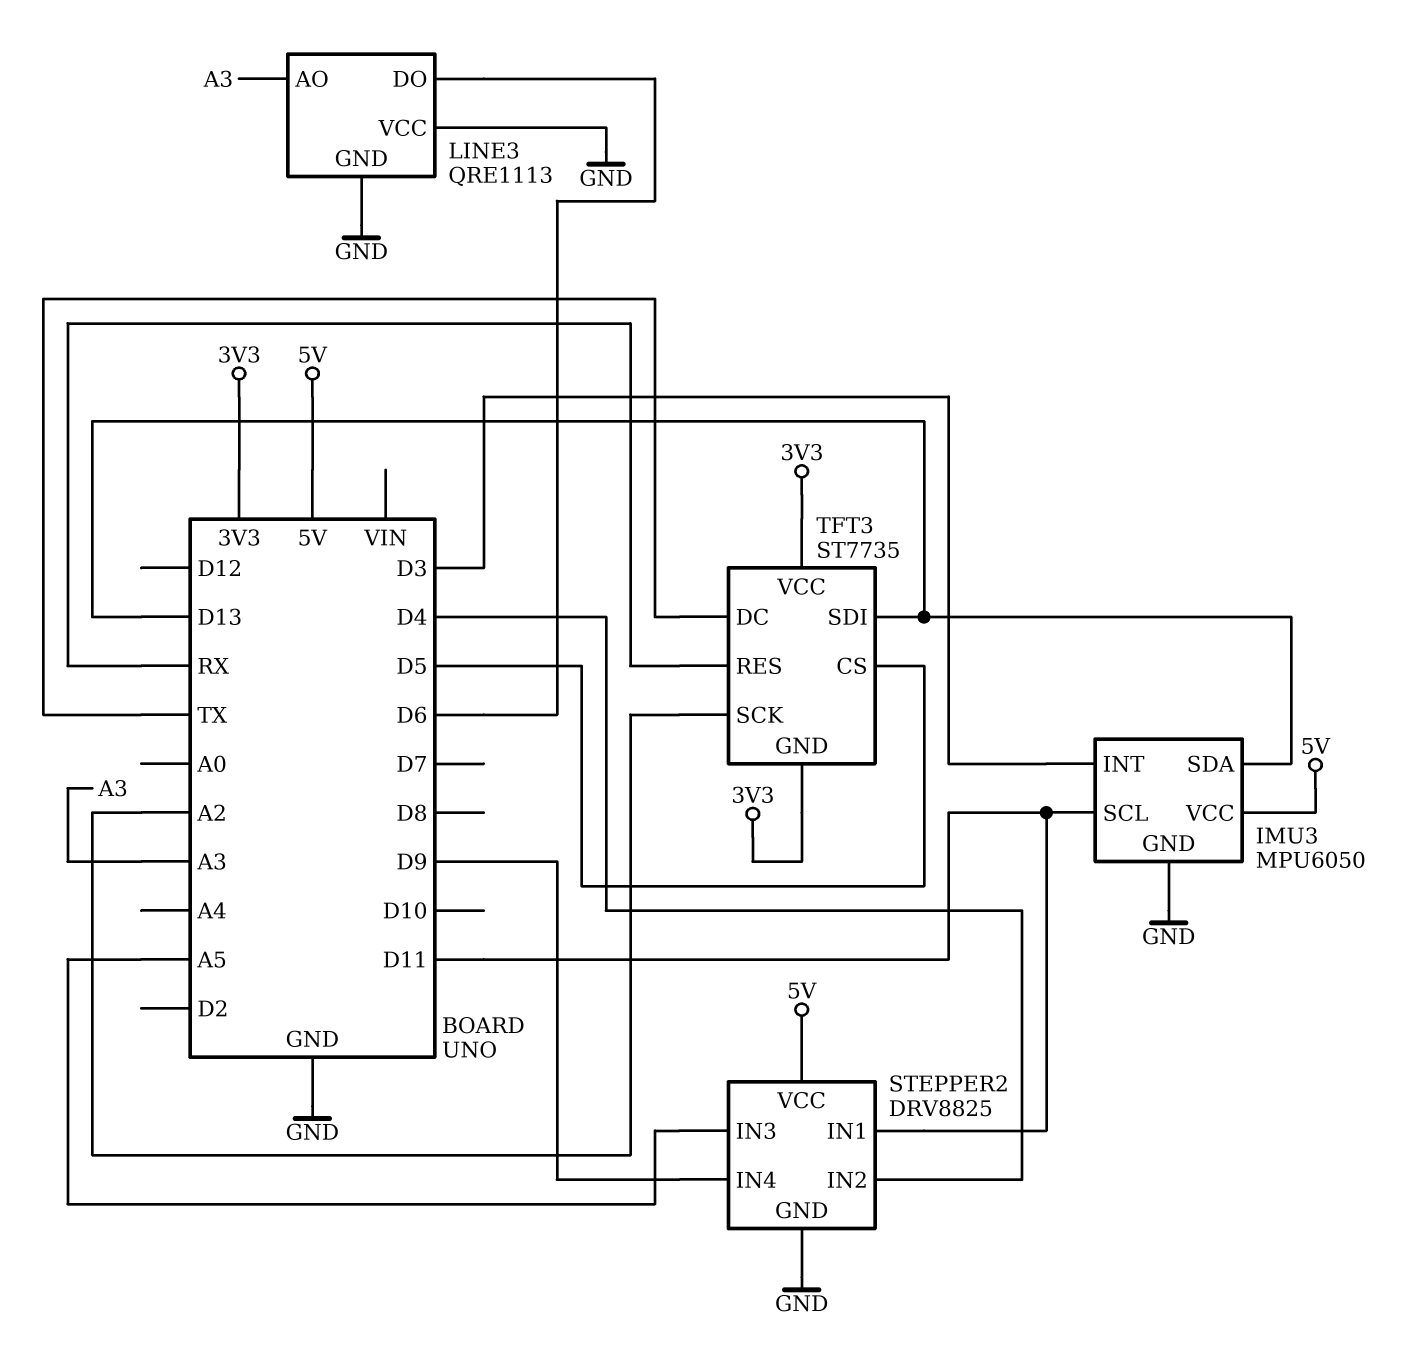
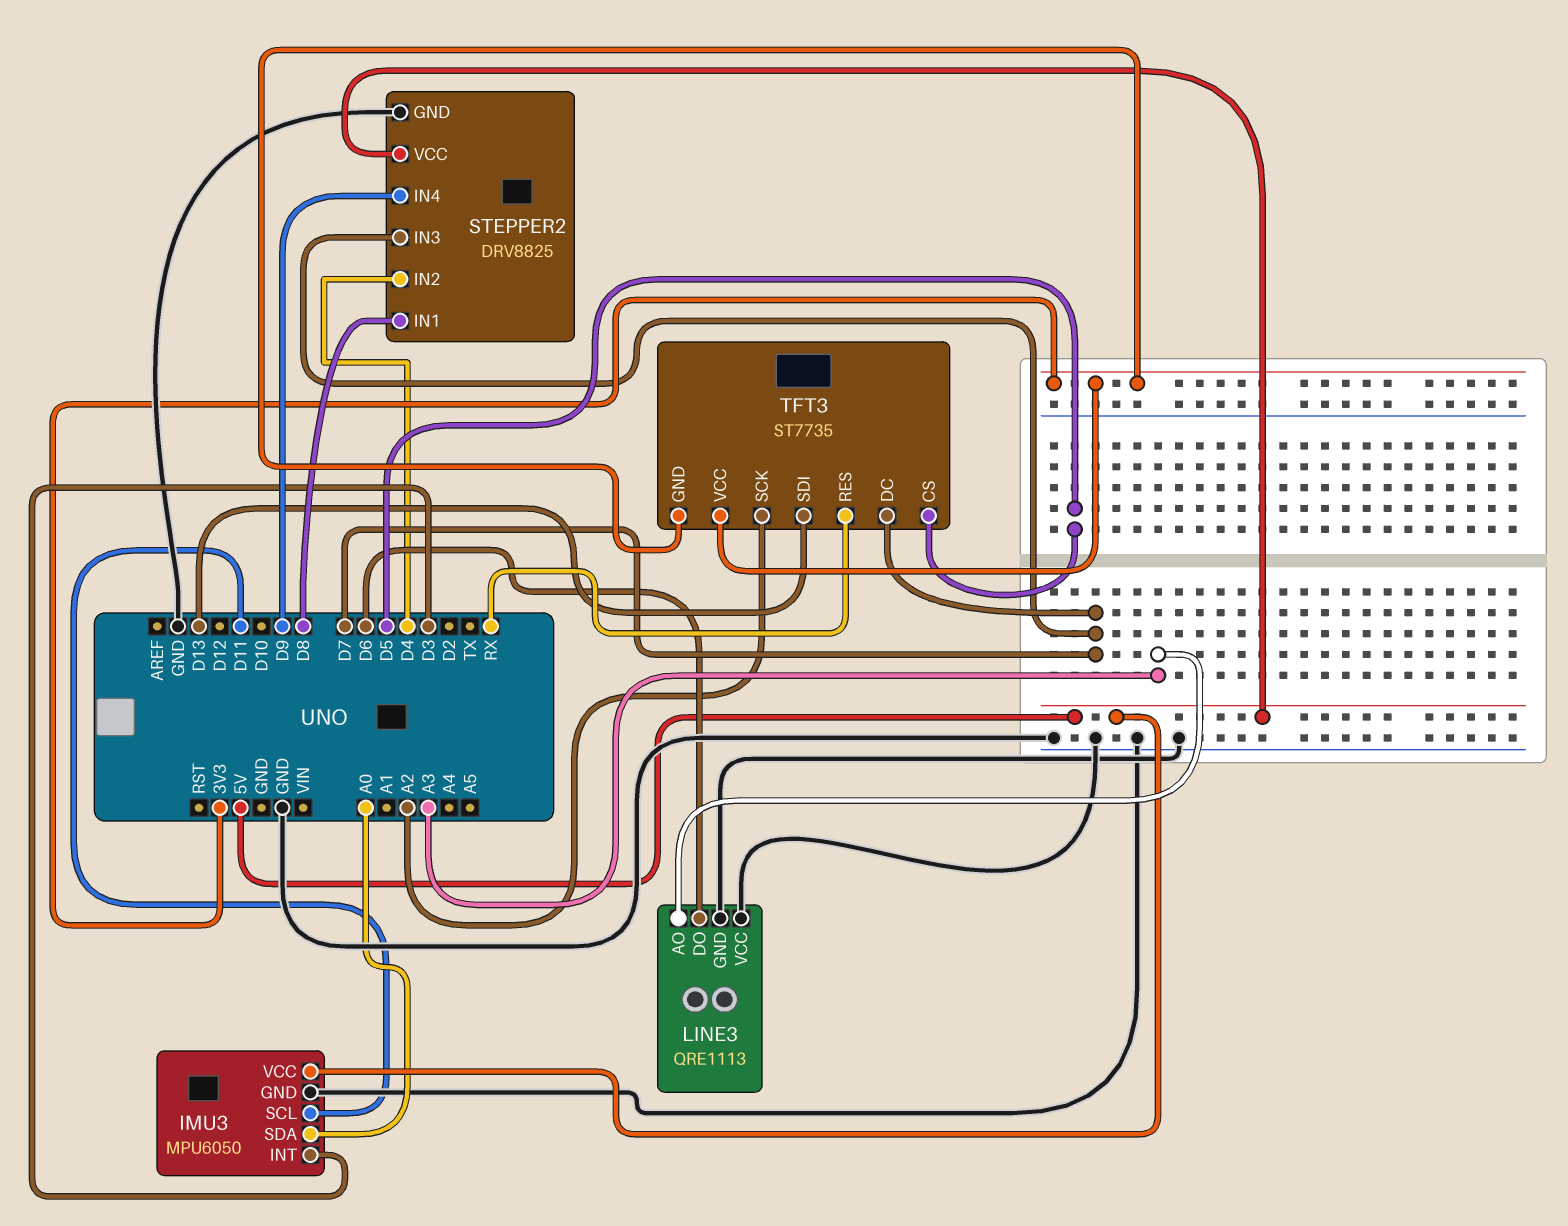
IMU3 pin SDA: D13 -> A0
STEPPER2 pin IN1: D11 -> D8
STEPPER2 pin IN3: A5 -> D7
TFT3 pin DC: TX -> D7

